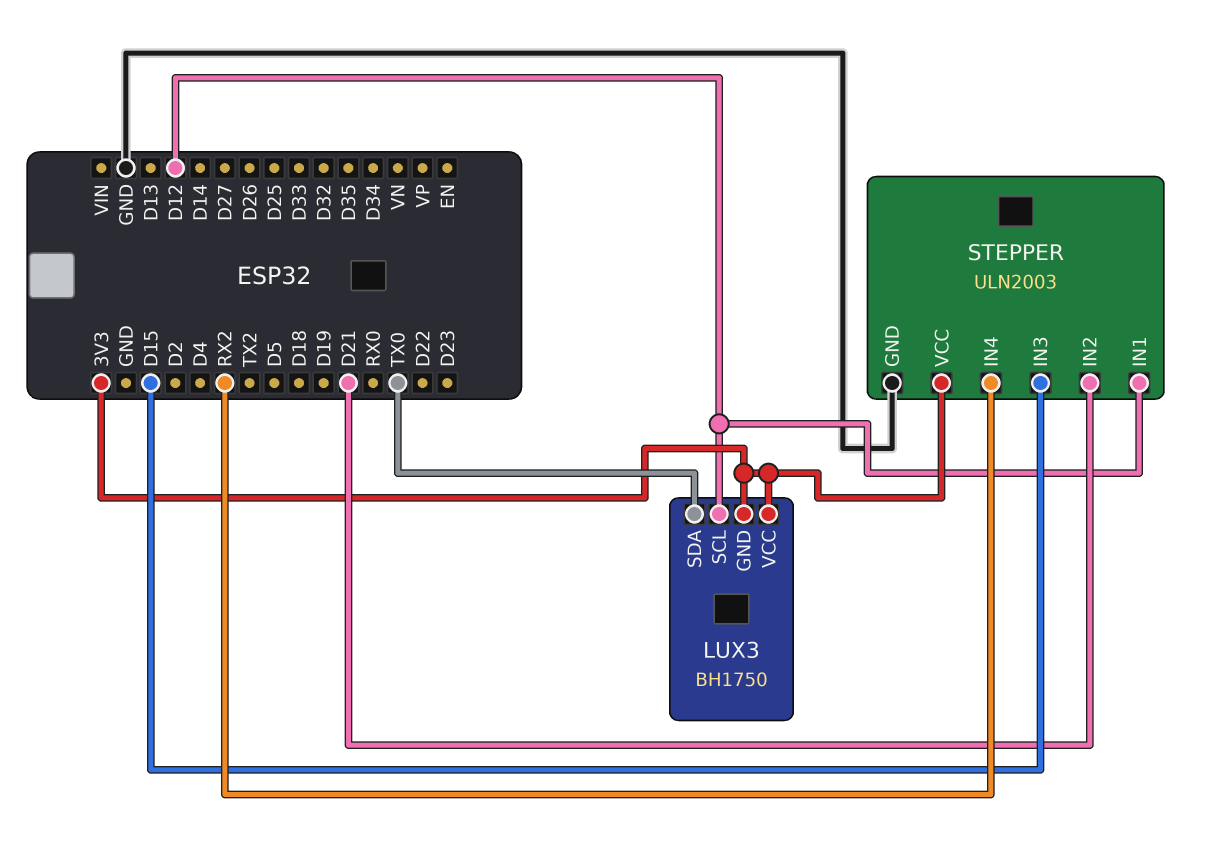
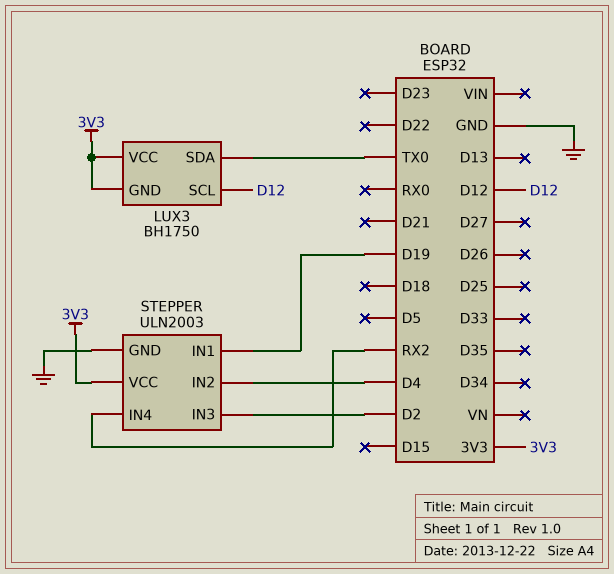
STEPPER pin IN1: D12 -> D19
STEPPER pin IN2: D21 -> D4
STEPPER pin IN3: D15 -> D2

